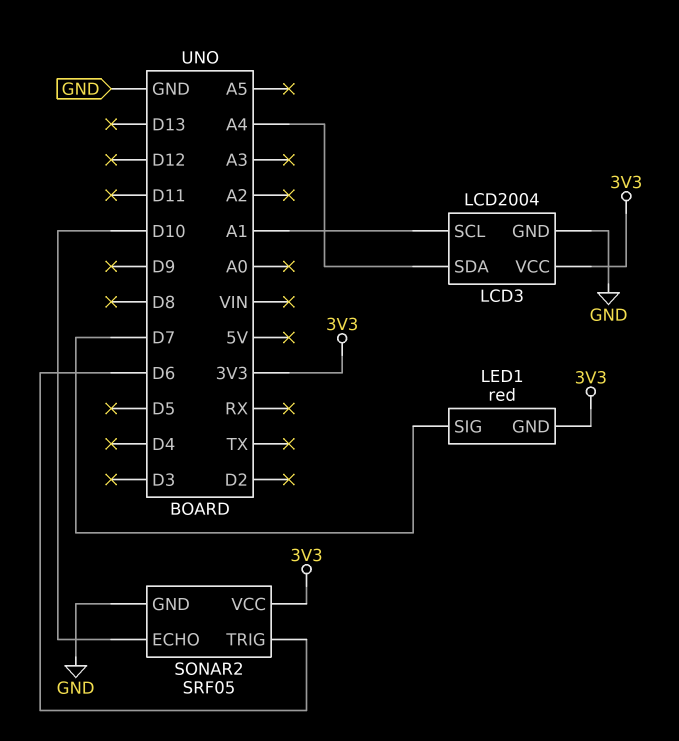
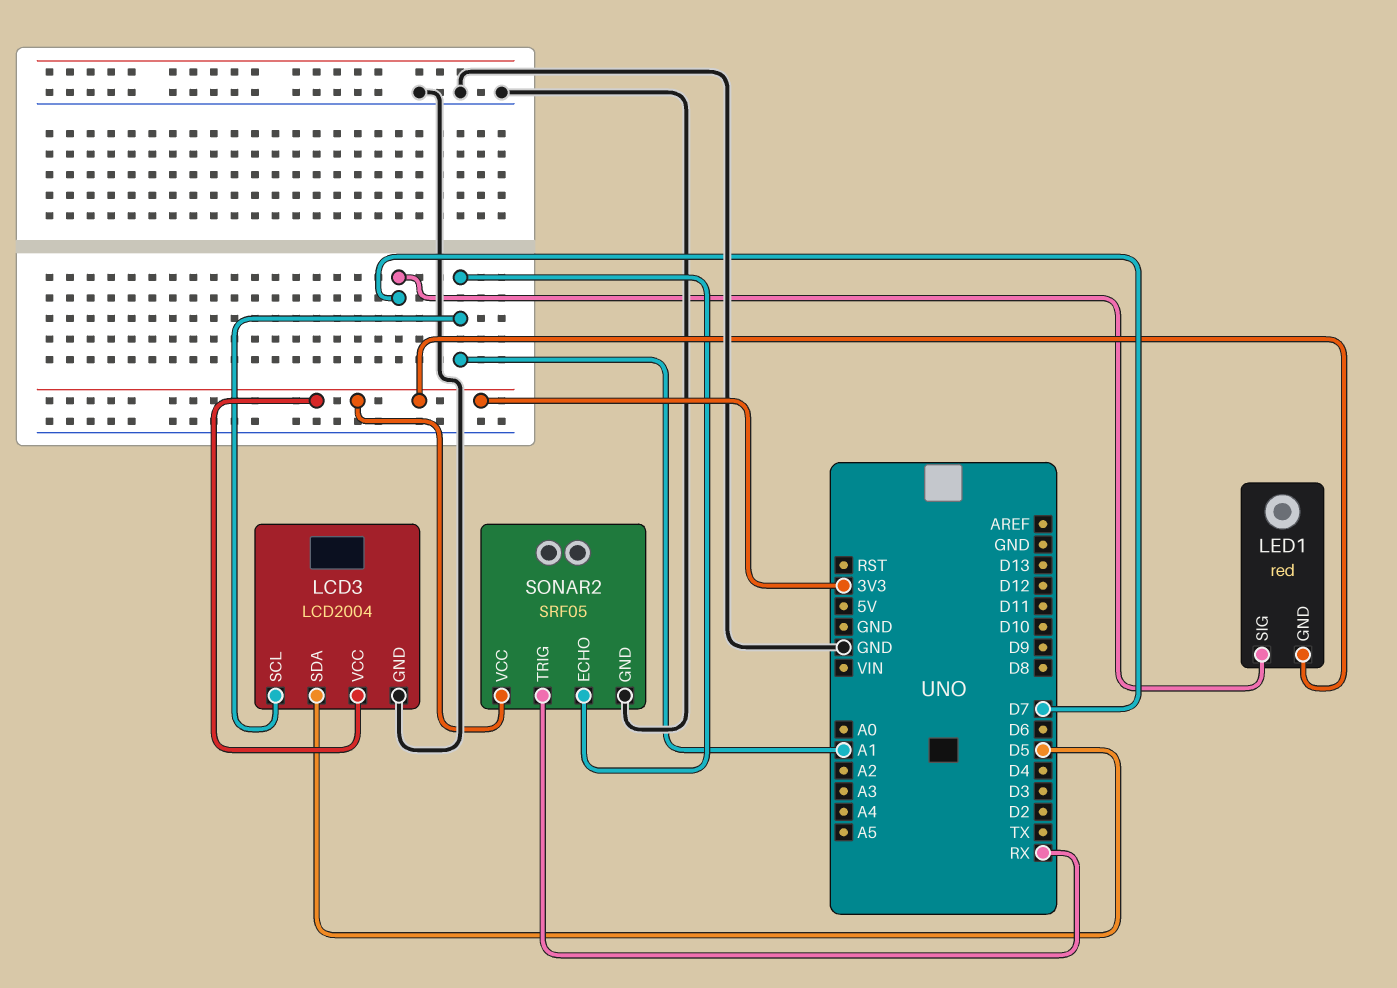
LCD3 pin SDA: A4 -> D5
SONAR2 pin ECHO: D10 -> A1
SONAR2 pin TRIG: D6 -> RX

